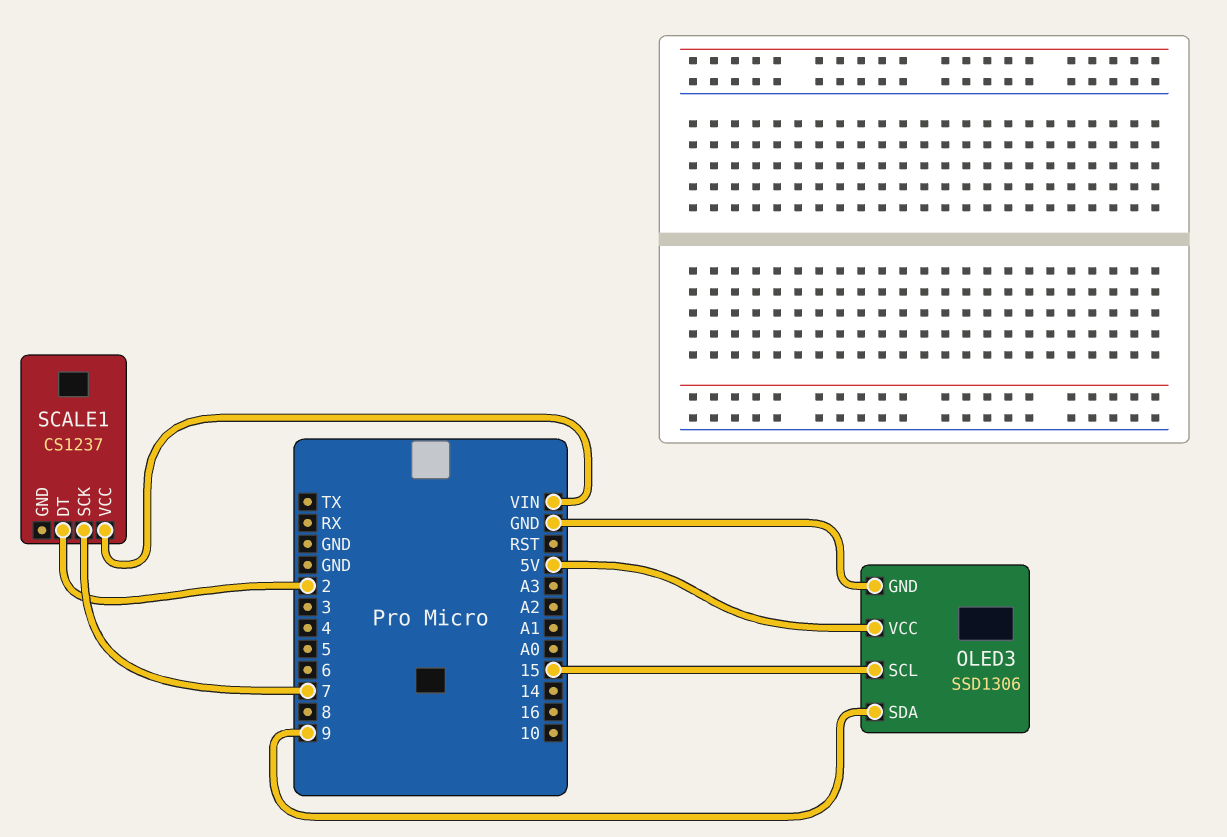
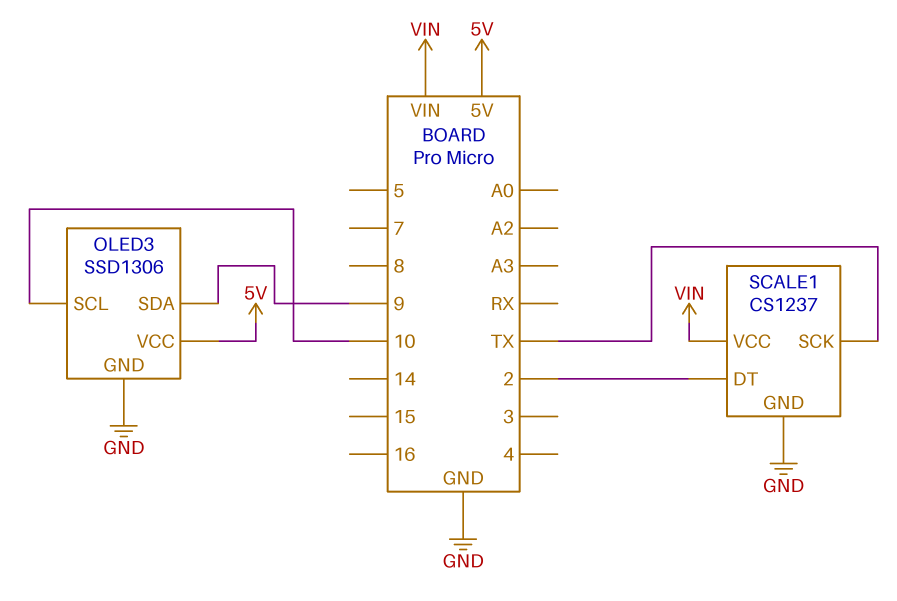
OLED3 pin SCL: 15 -> 10
SCALE1 pin GND: none -> GND
SCALE1 pin SCK: 7 -> TX

